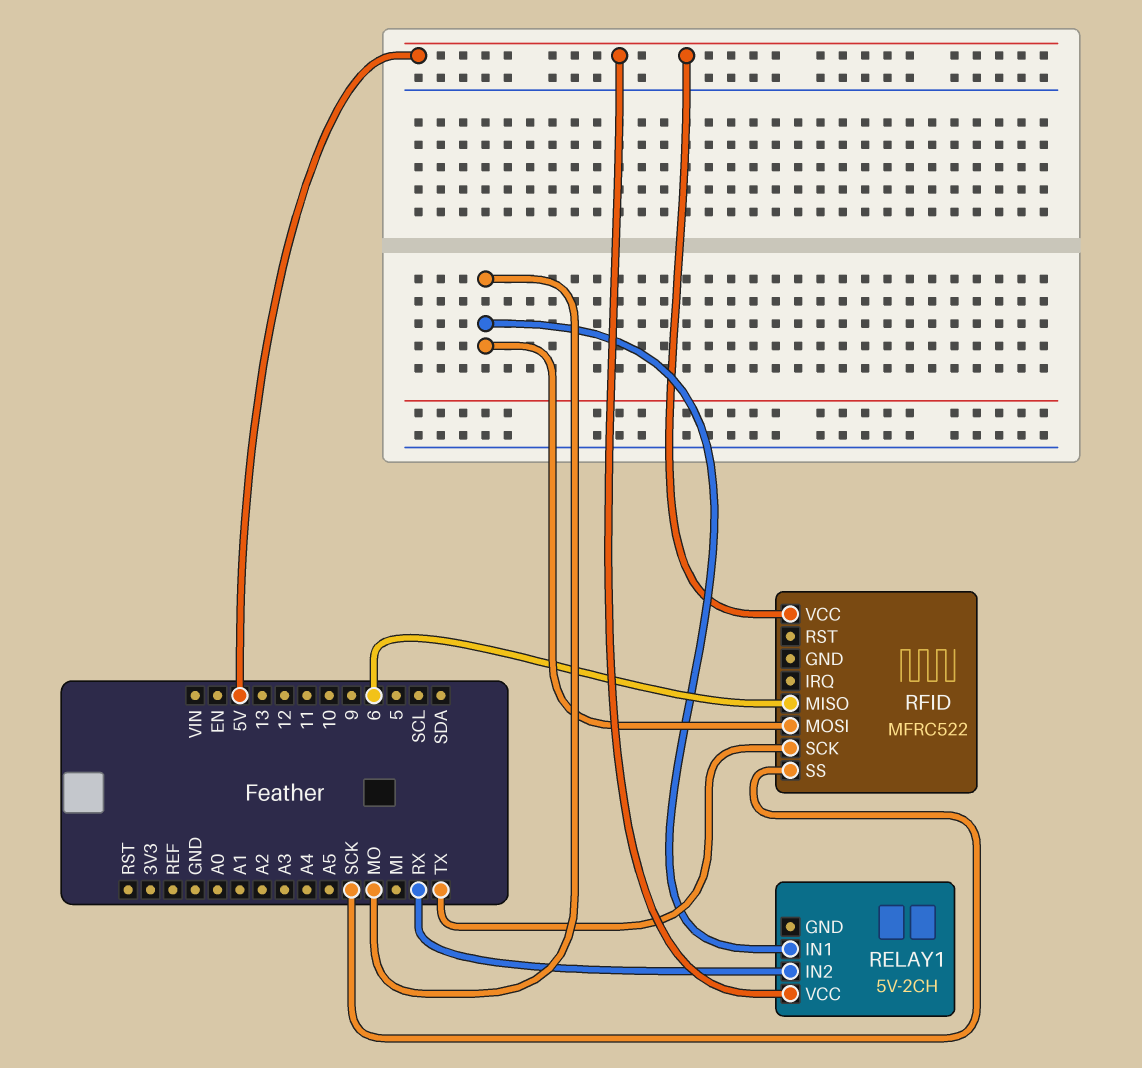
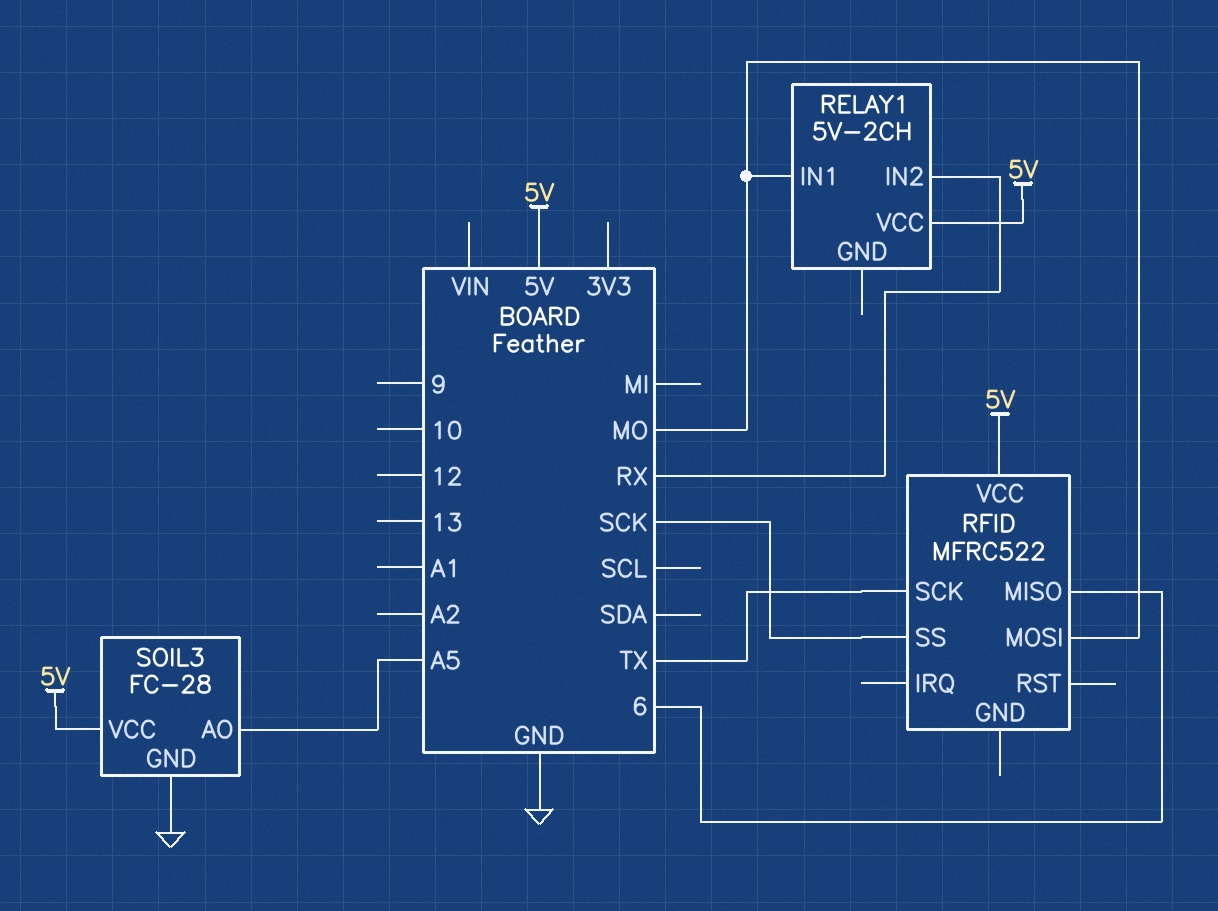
SOIL3: none -> FC-28
SOIL3 pin AO: none -> A5
SOIL3 pin GND: none -> GND
SOIL3 pin VCC: none -> 5V

